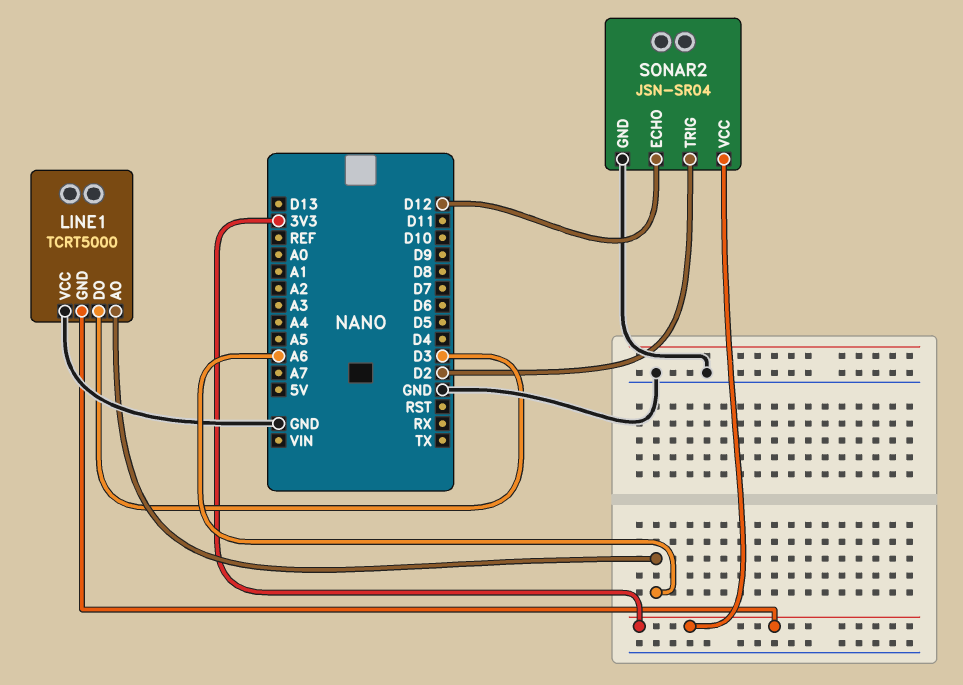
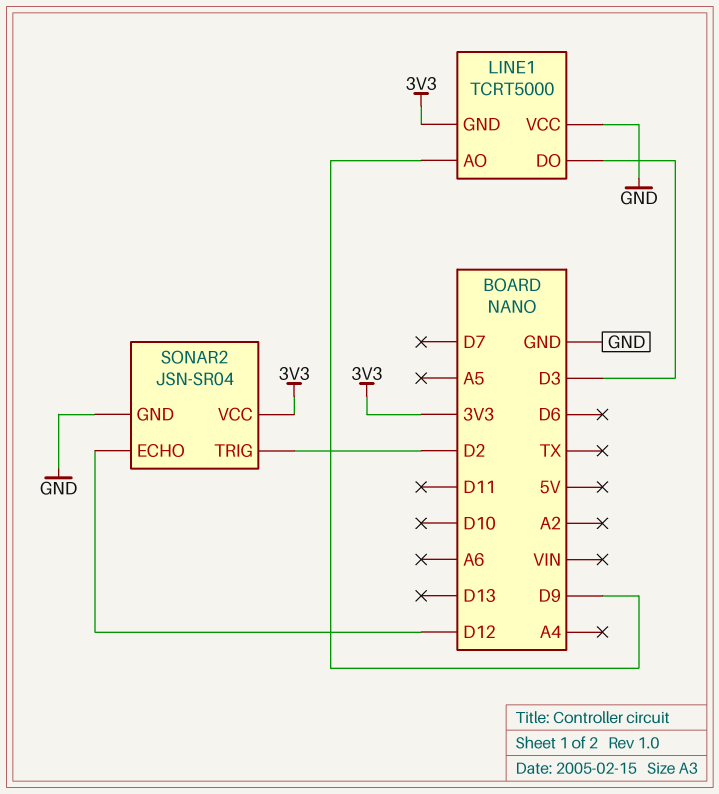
LINE1 pin AO: A6 -> D9

